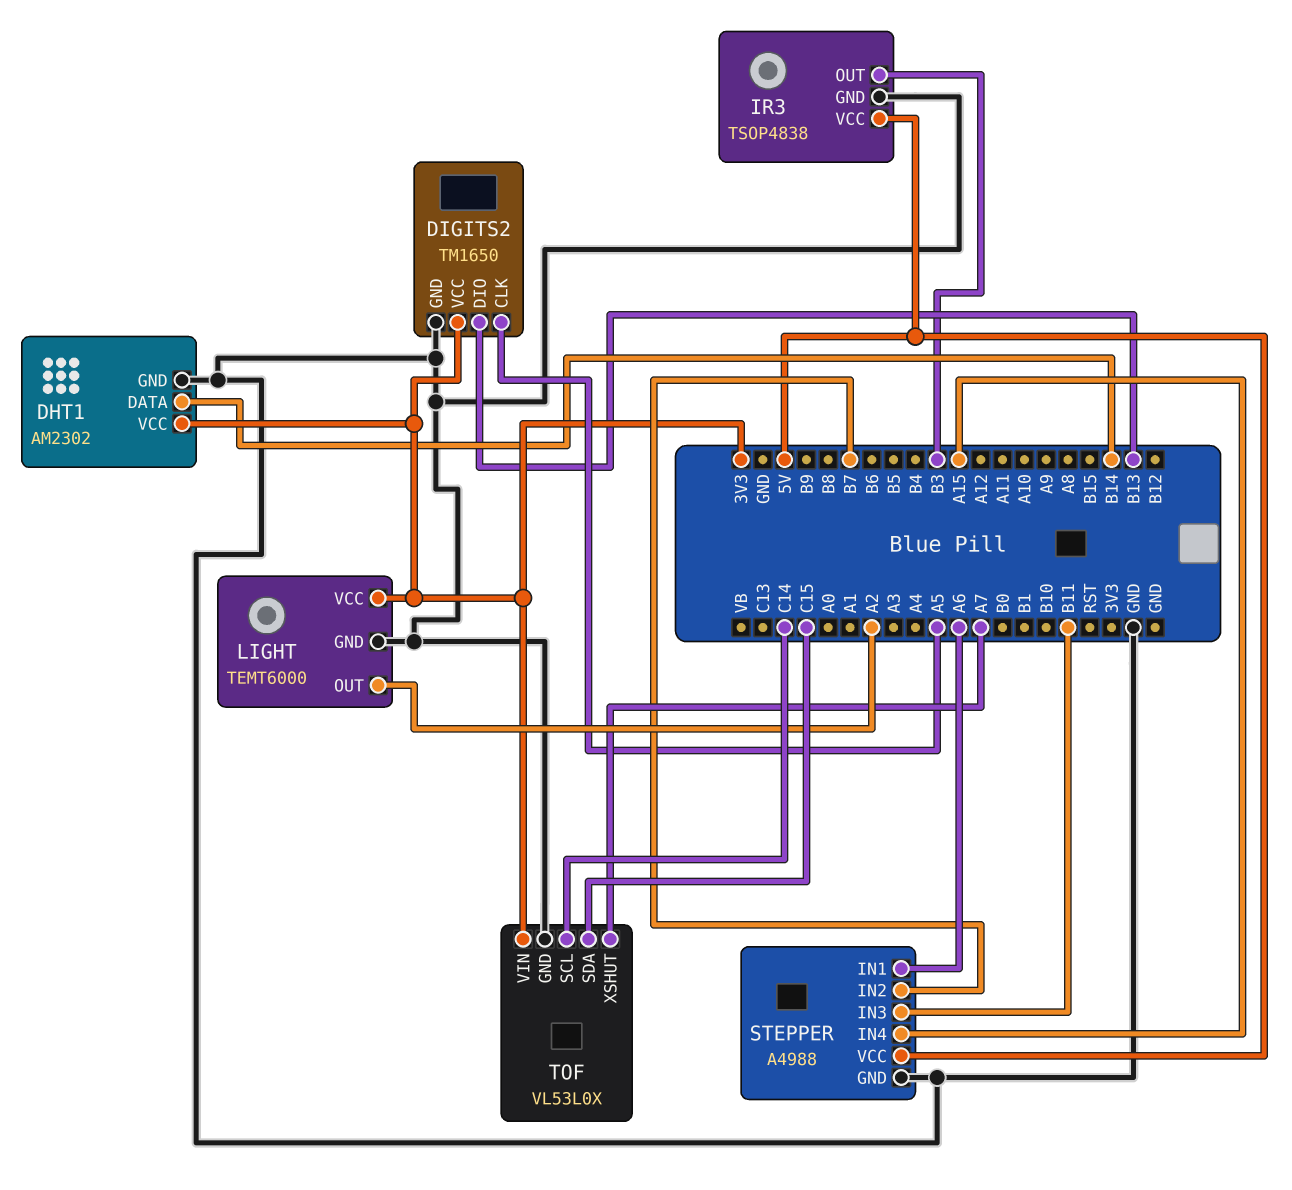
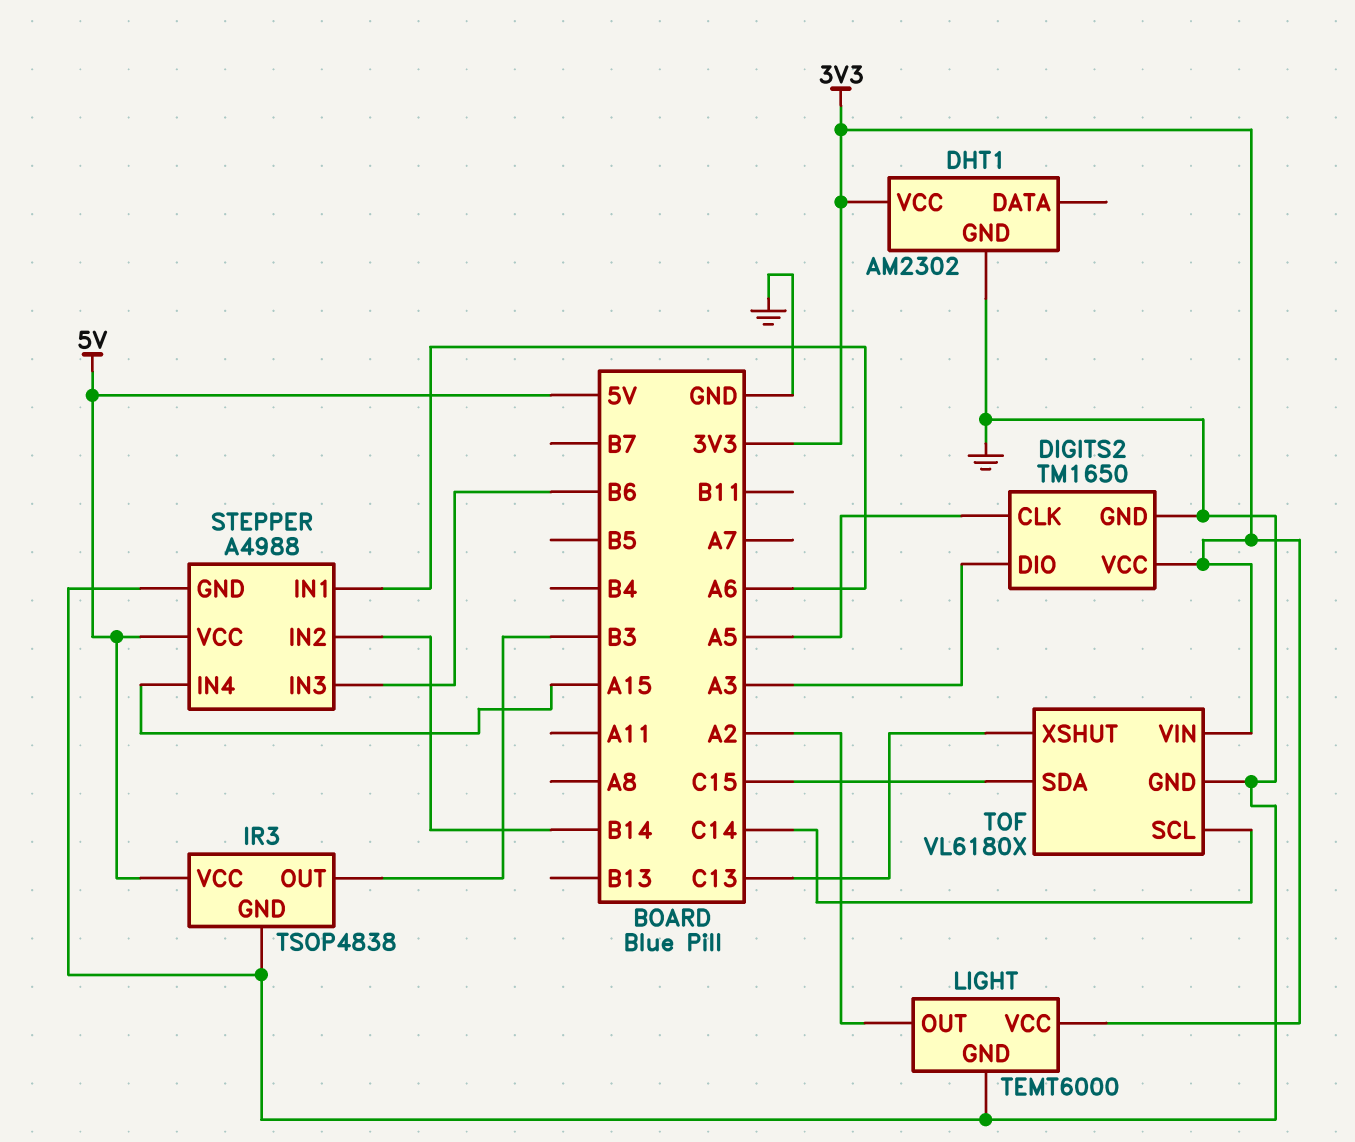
DHT1 pin DATA: B14 -> none
DIGITS2 pin DIO: B13 -> A3
STEPPER pin IN2: B7 -> B14
STEPPER pin IN3: B11 -> B6
TOF: VL53L0X -> VL6180X
TOF pin XSHUT: A7 -> C13

